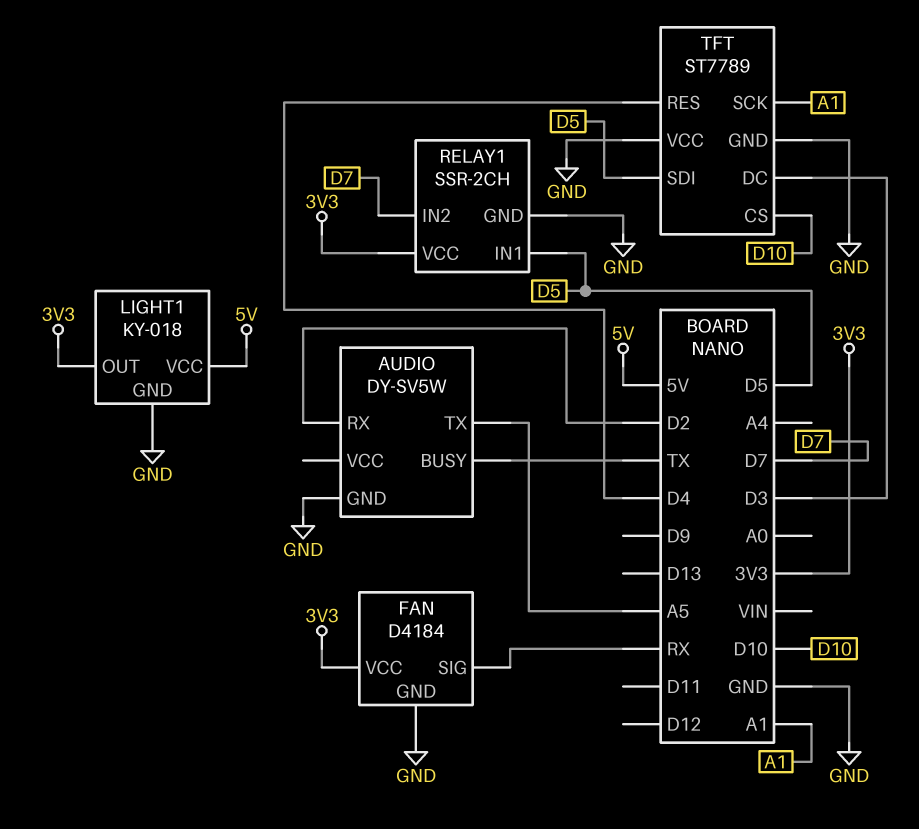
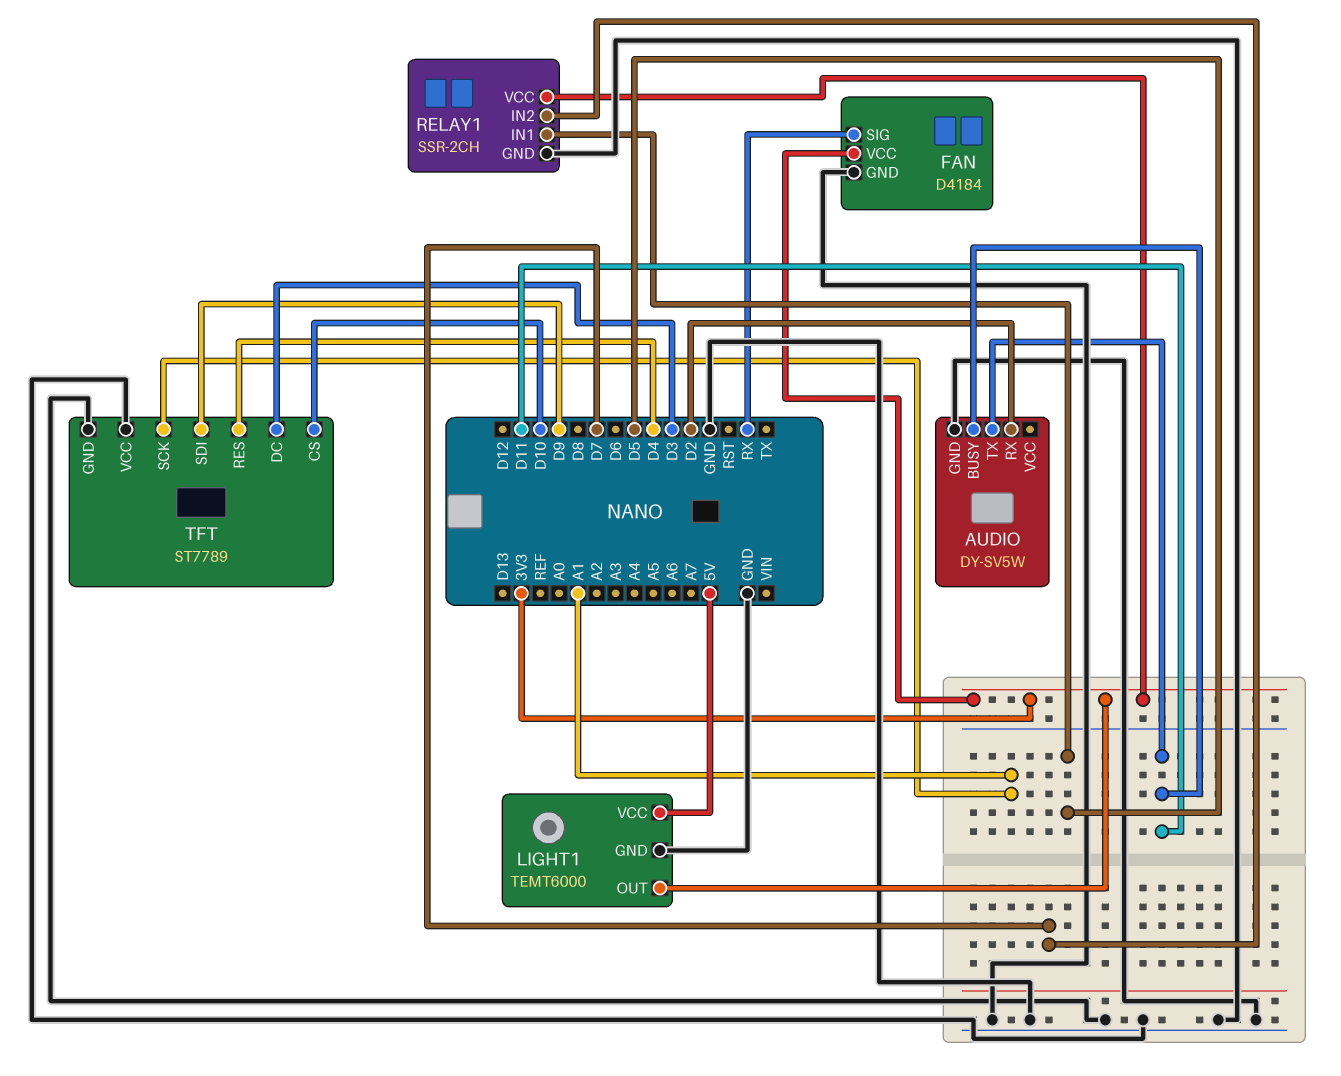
AUDIO pin BUSY: TX -> D11
AUDIO pin TX: A5 -> D11
LIGHT1: KY-018 -> TEMT6000
TFT pin SDI: D5 -> D9

